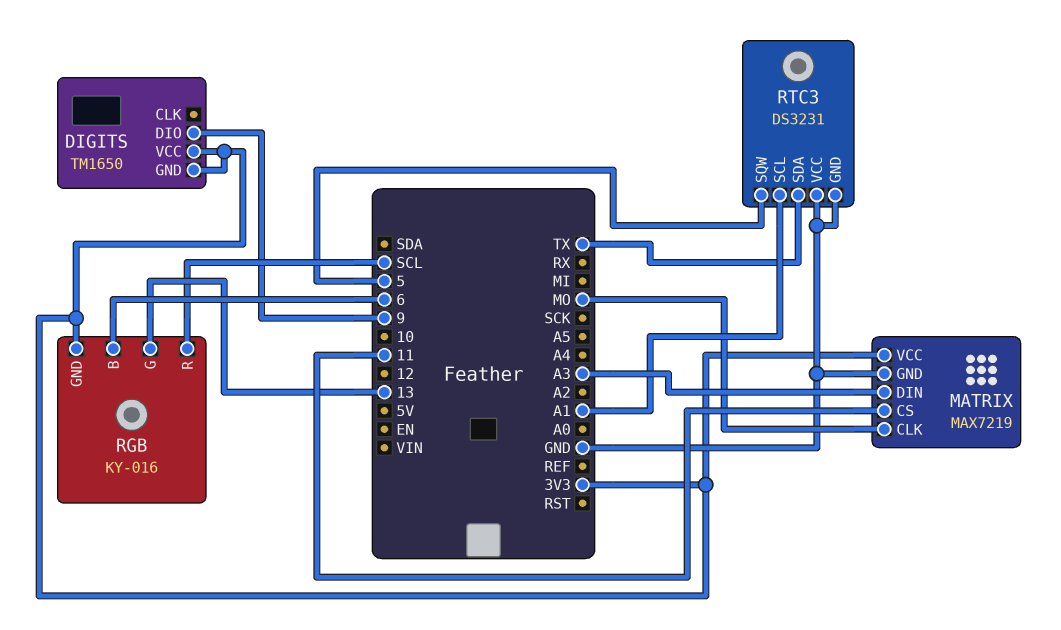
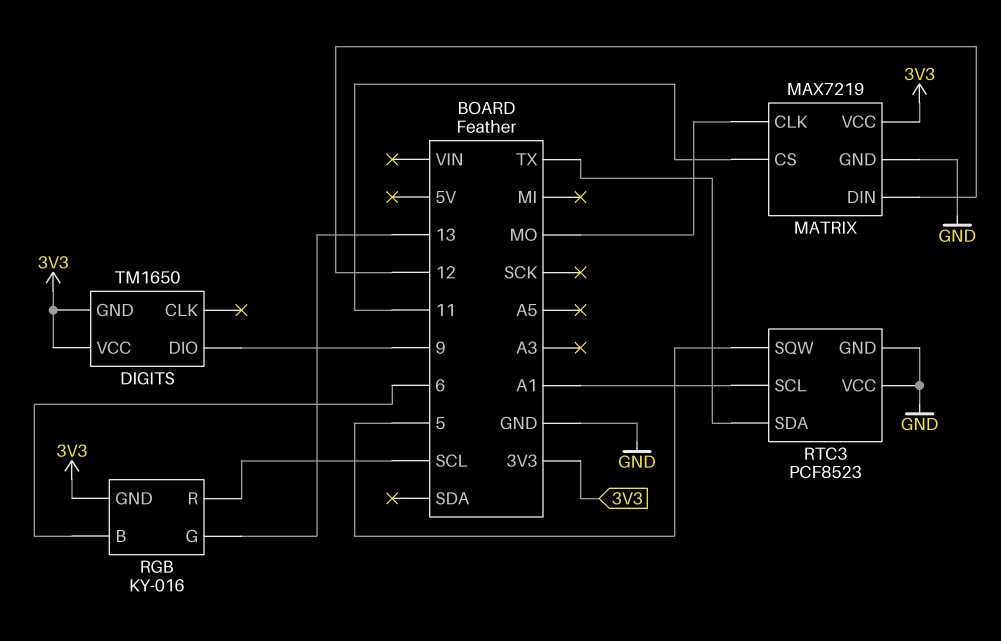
MATRIX pin DIN: A3 -> 12
RTC3: DS3231 -> PCF8523

